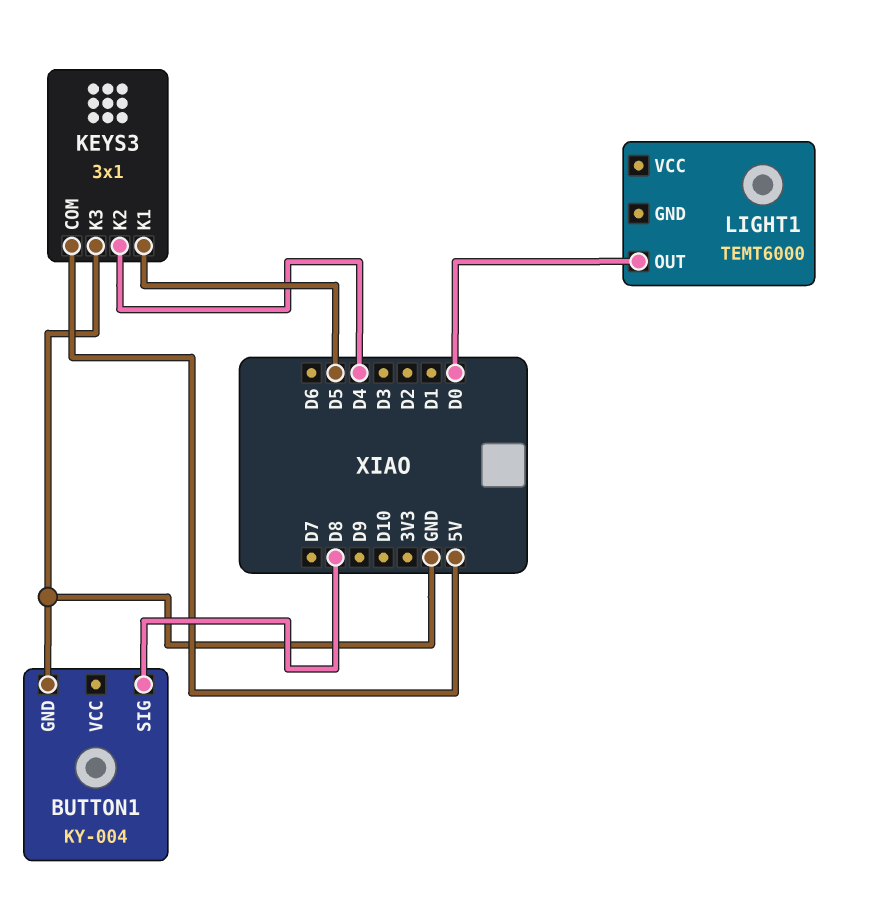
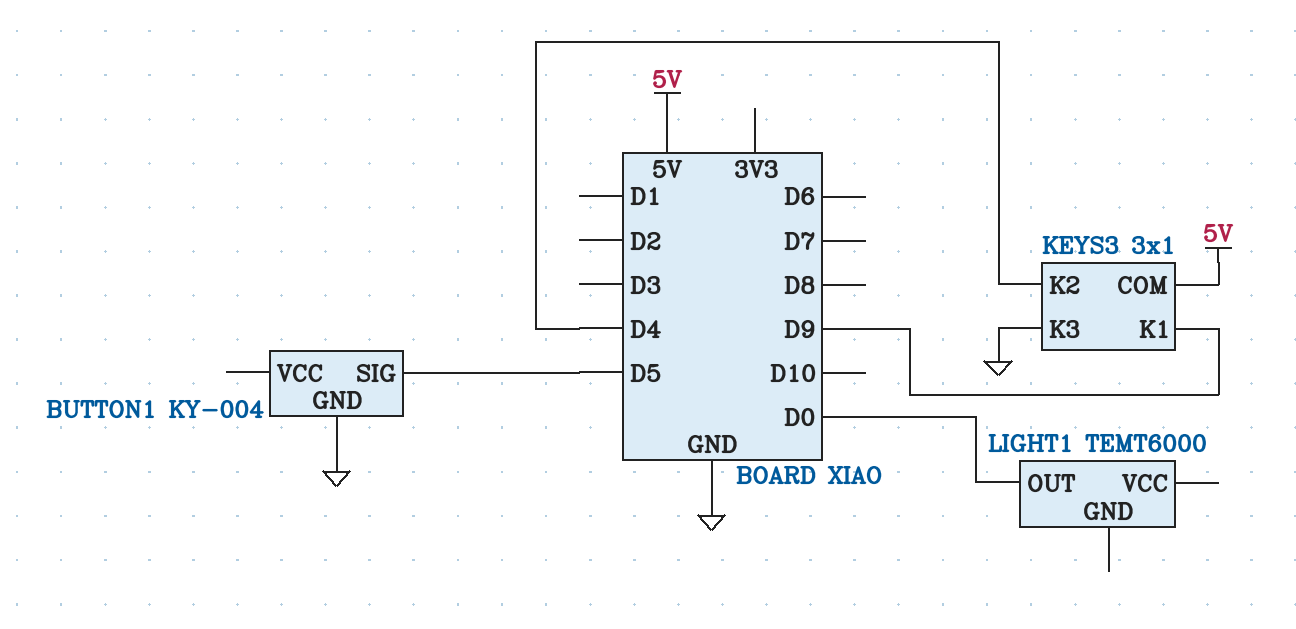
BUTTON1 pin SIG: D8 -> D5
KEYS3 pin K1: D5 -> D9

